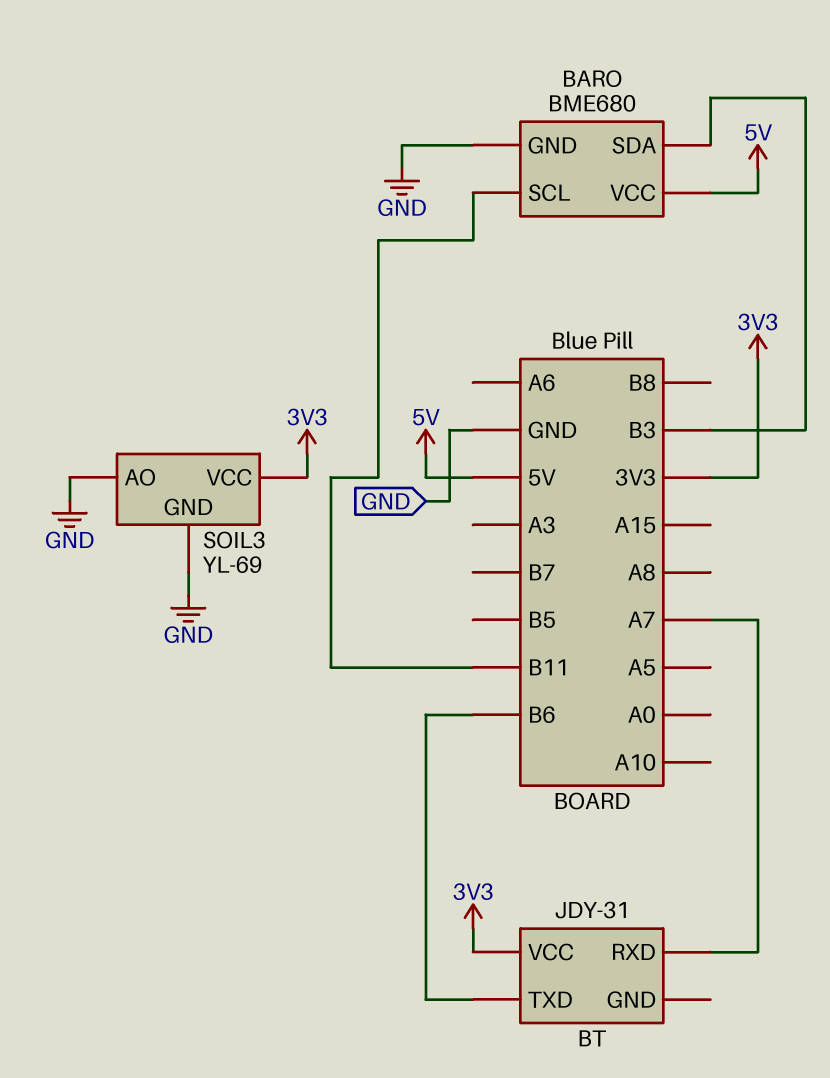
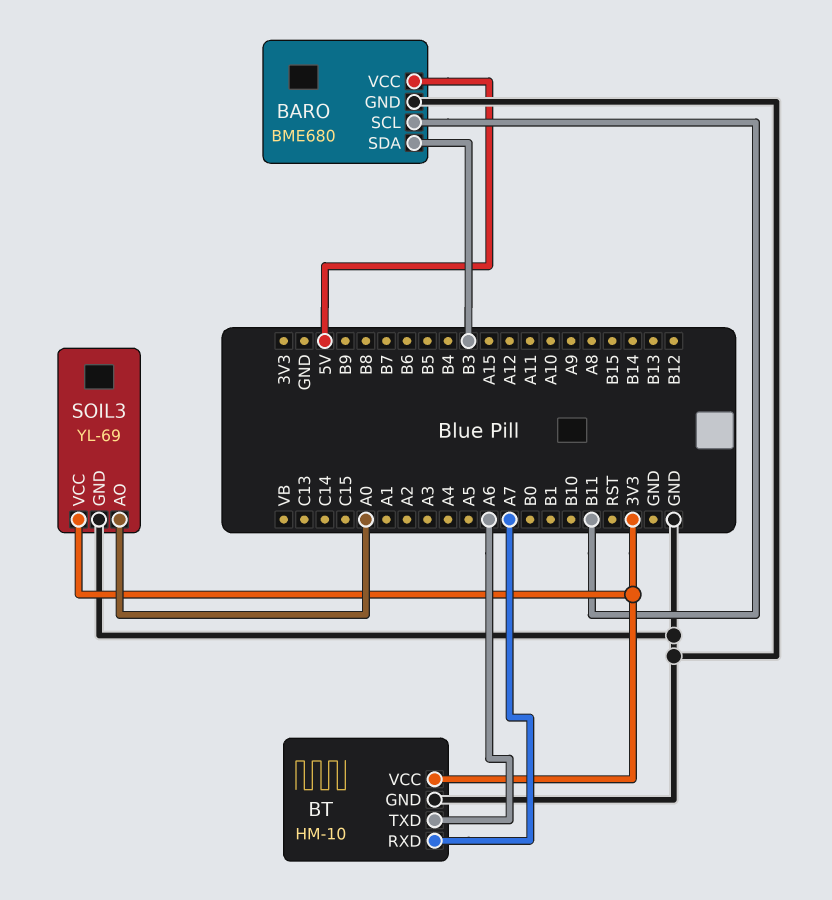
BT: JDY-31 -> HM-10
BT pin GND: none -> GND
BT pin TXD: B6 -> A6
SOIL3 pin AO: GND -> A0

